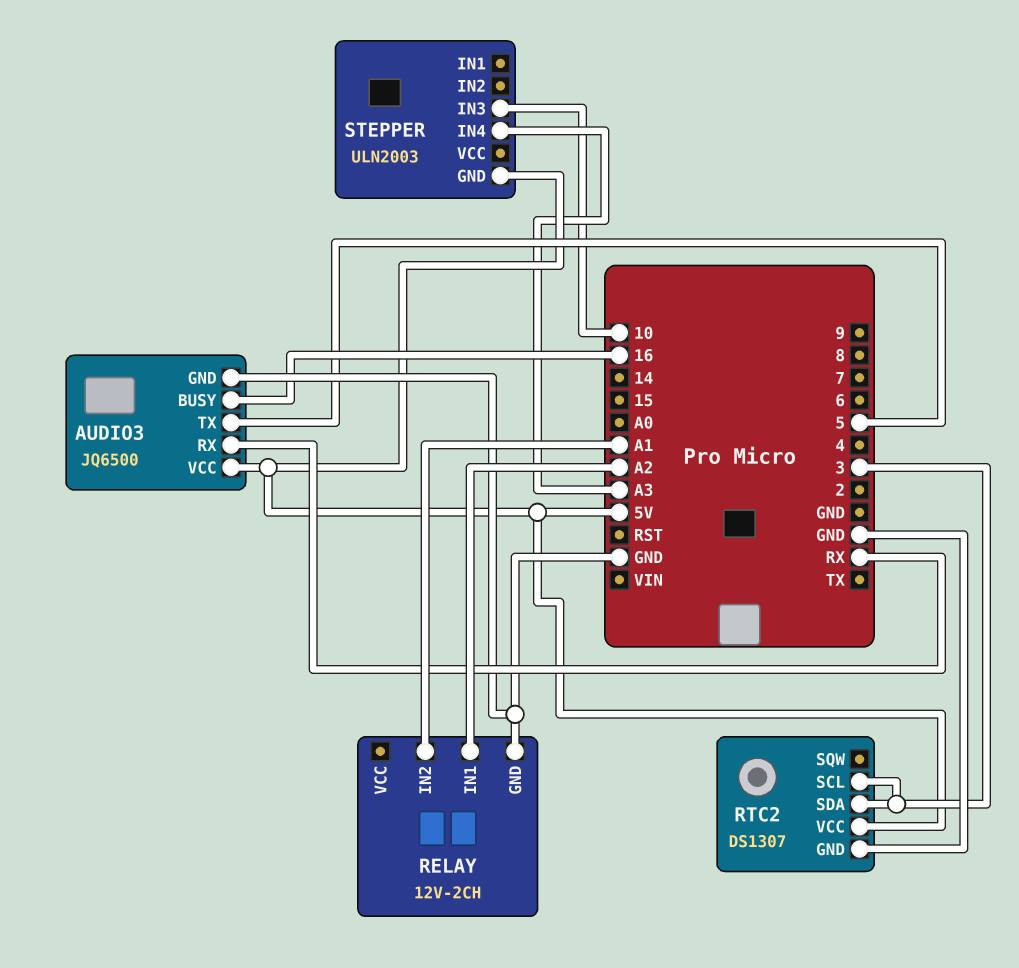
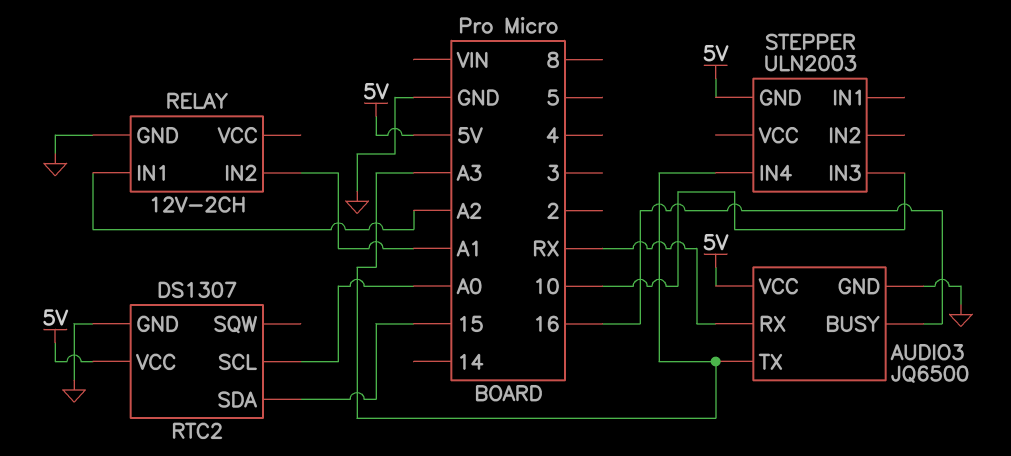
AUDIO3 pin TX: 5 -> A3
RTC2 pin SCL: 3 -> A0
RTC2 pin SDA: 3 -> 15

